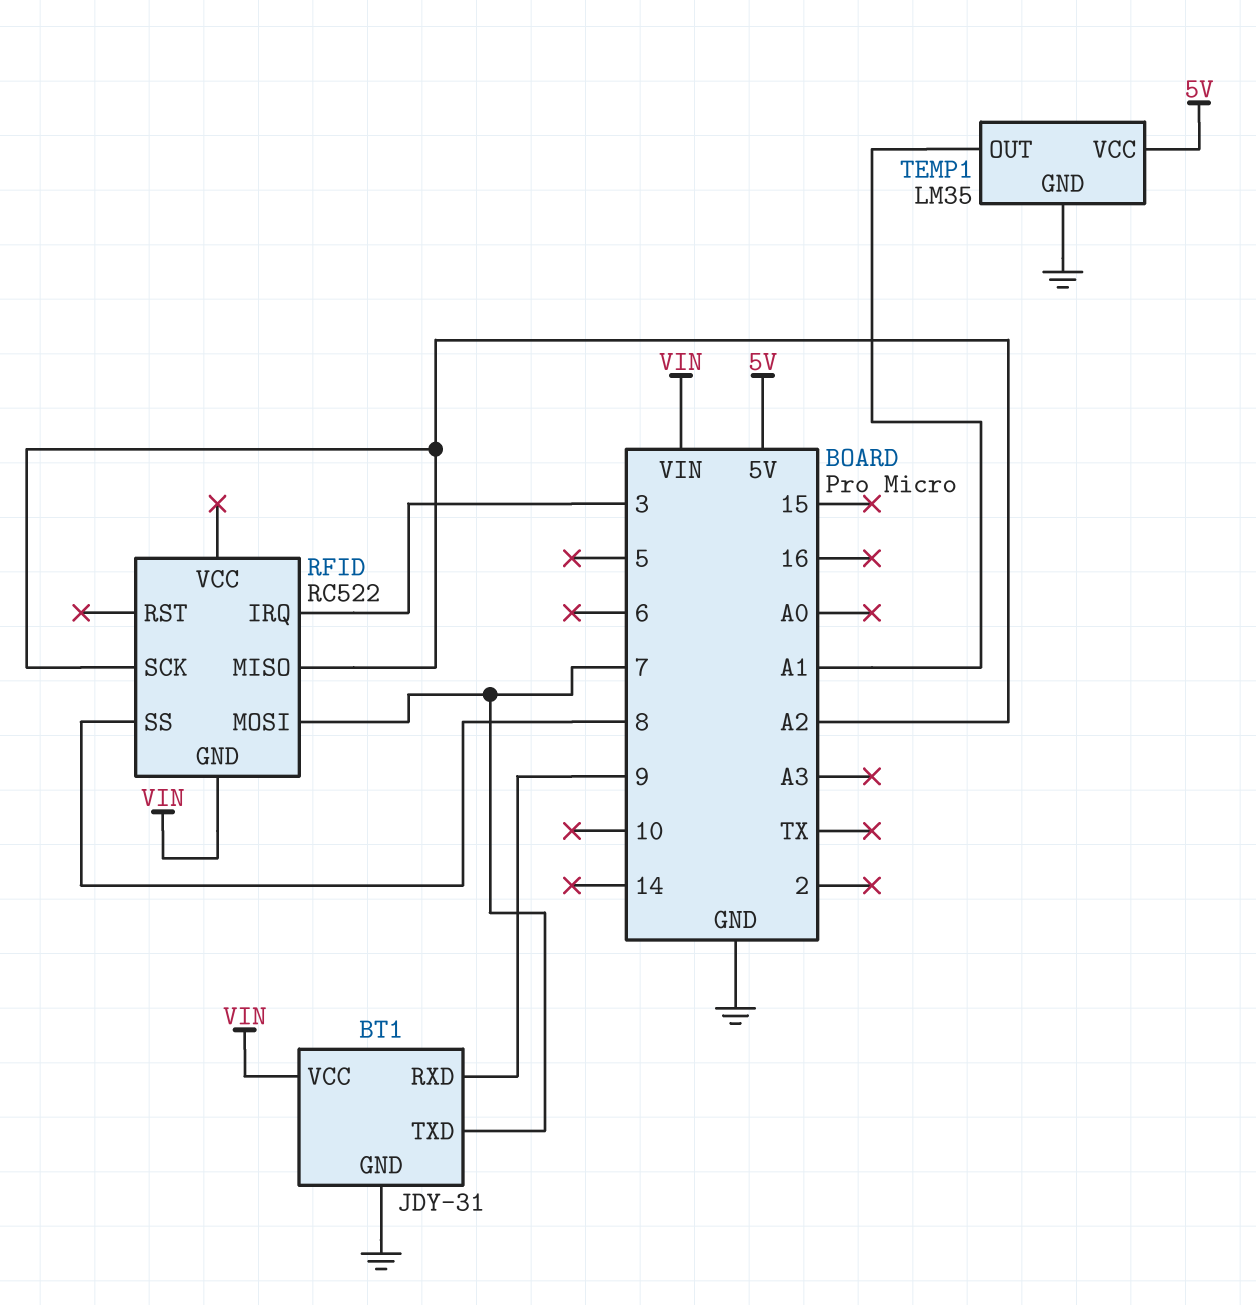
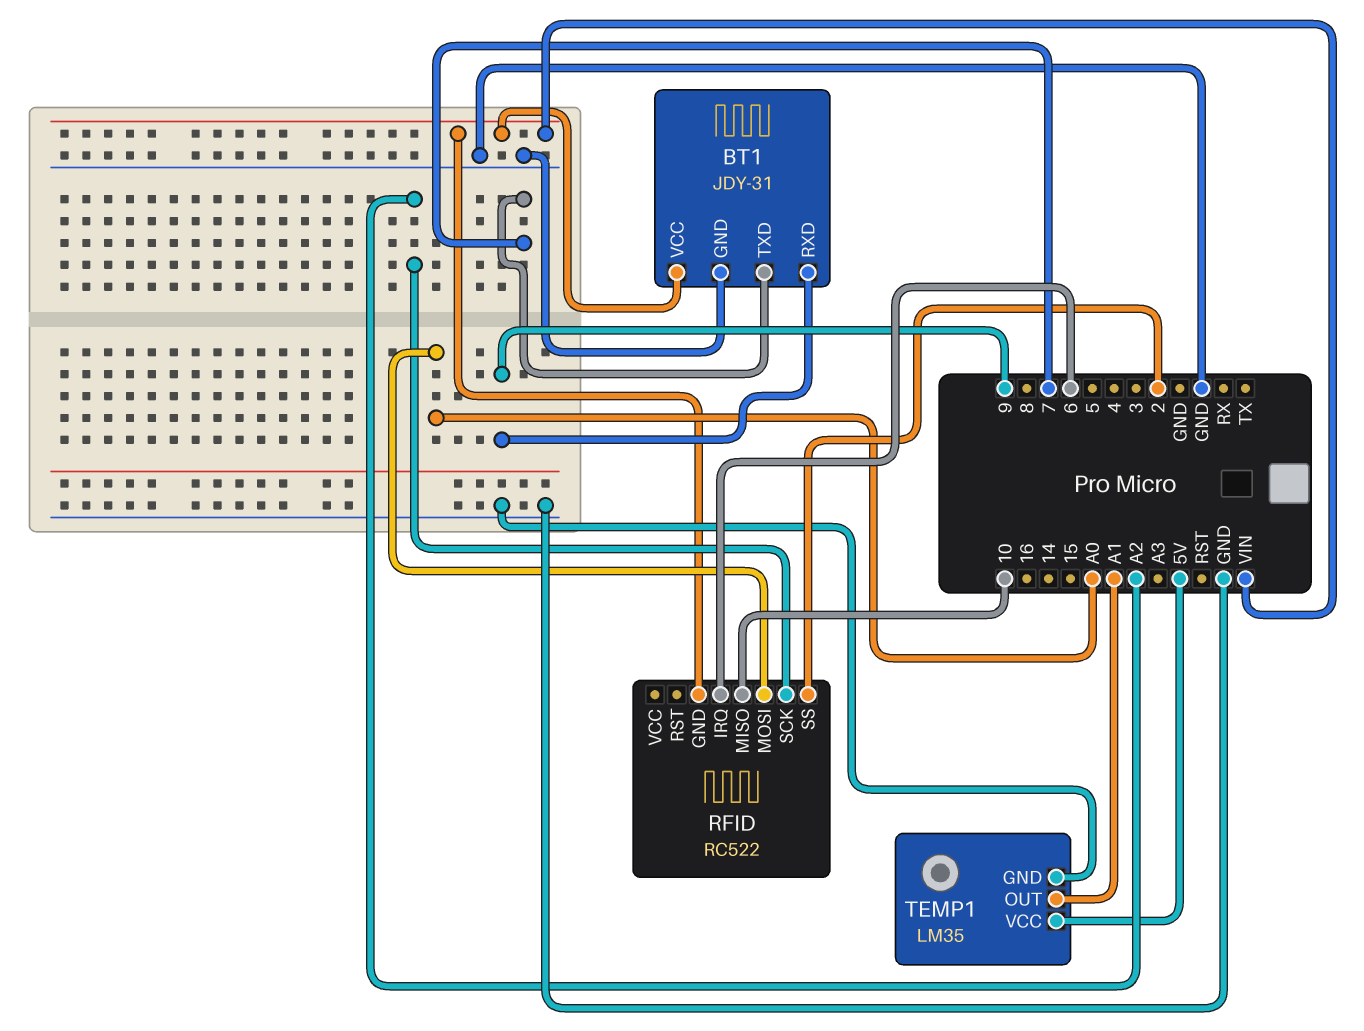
RFID pin IRQ: 3 -> 6
RFID pin MISO: A2 -> 10
RFID pin MOSI: 7 -> A0
RFID pin SS: 8 -> 2

